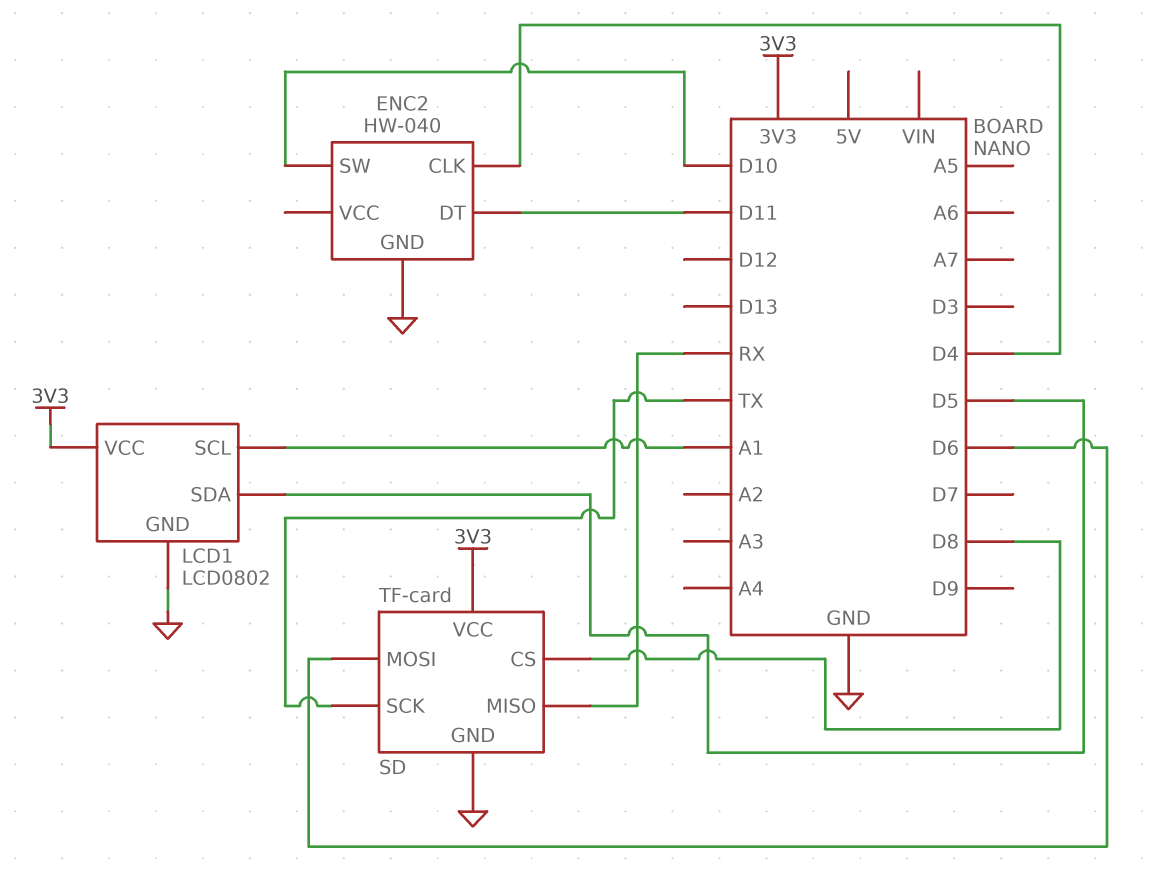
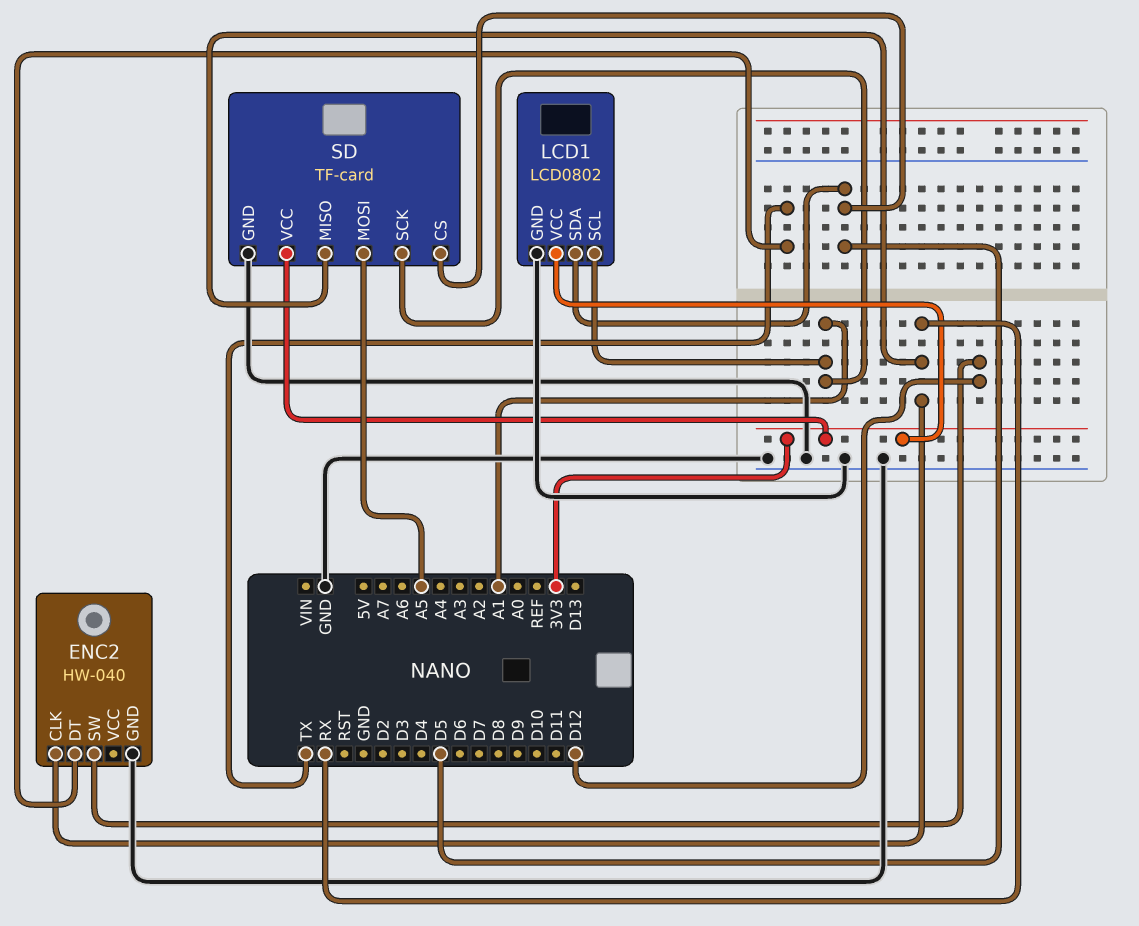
ENC2 pin CLK: D4 -> RX
ENC2 pin DT: D11 -> TX
ENC2 pin SW: D10 -> D12
SD pin CS: D8 -> D5
SD pin MOSI: D6 -> A5
SD pin SCK: TX -> A1

